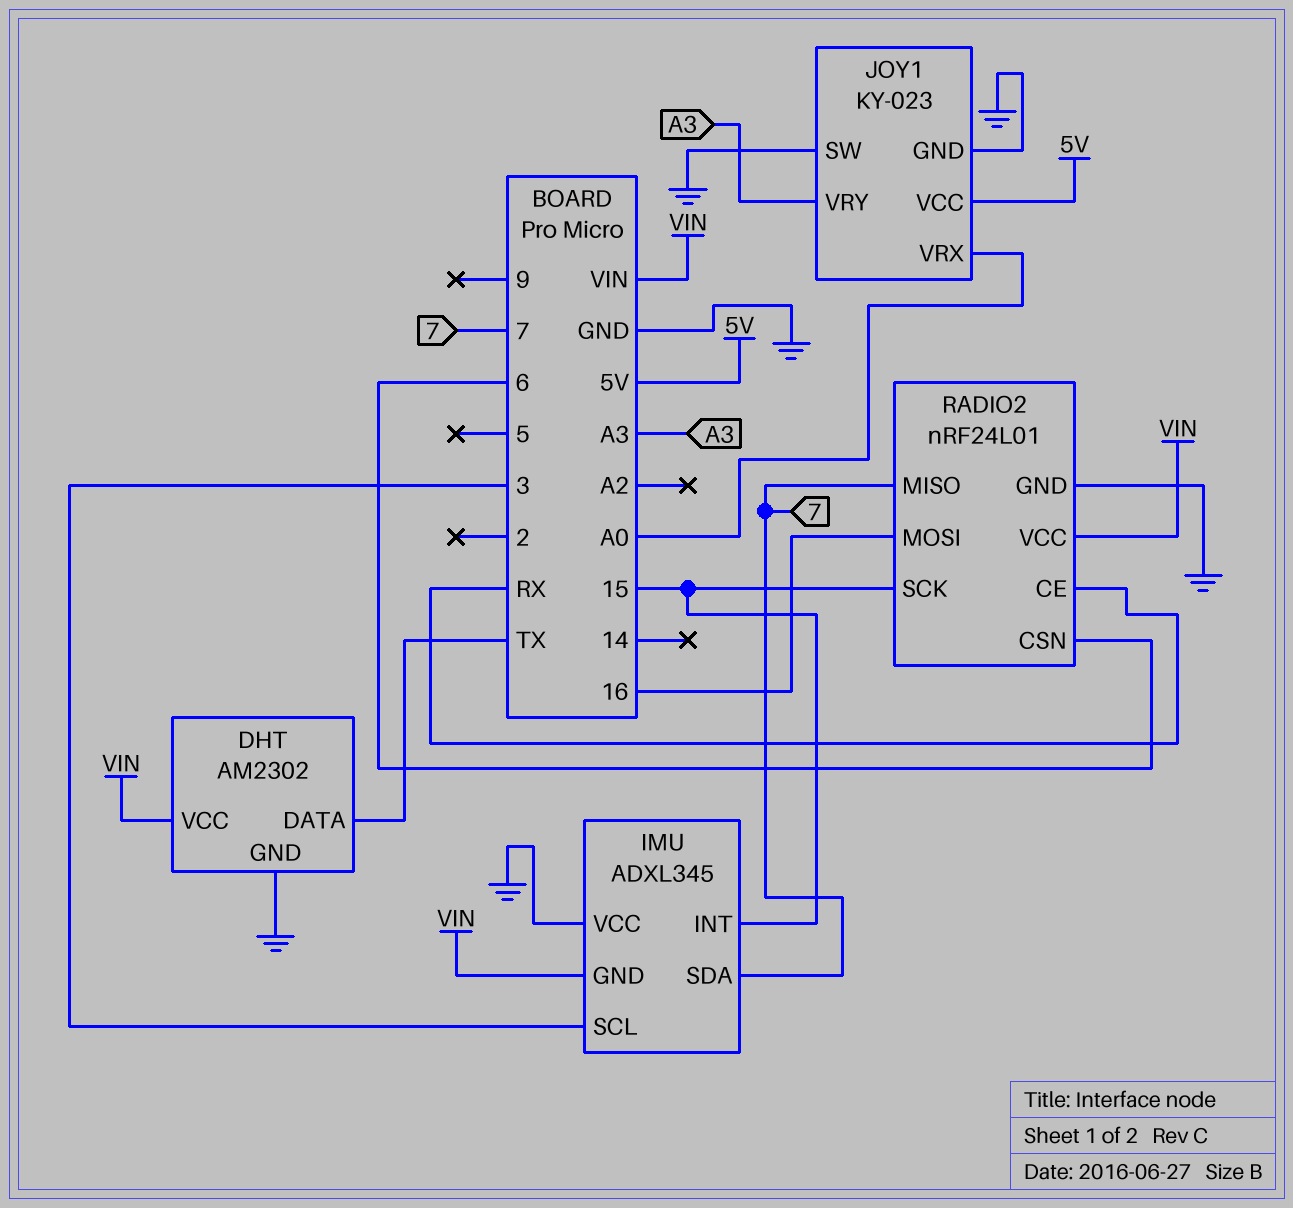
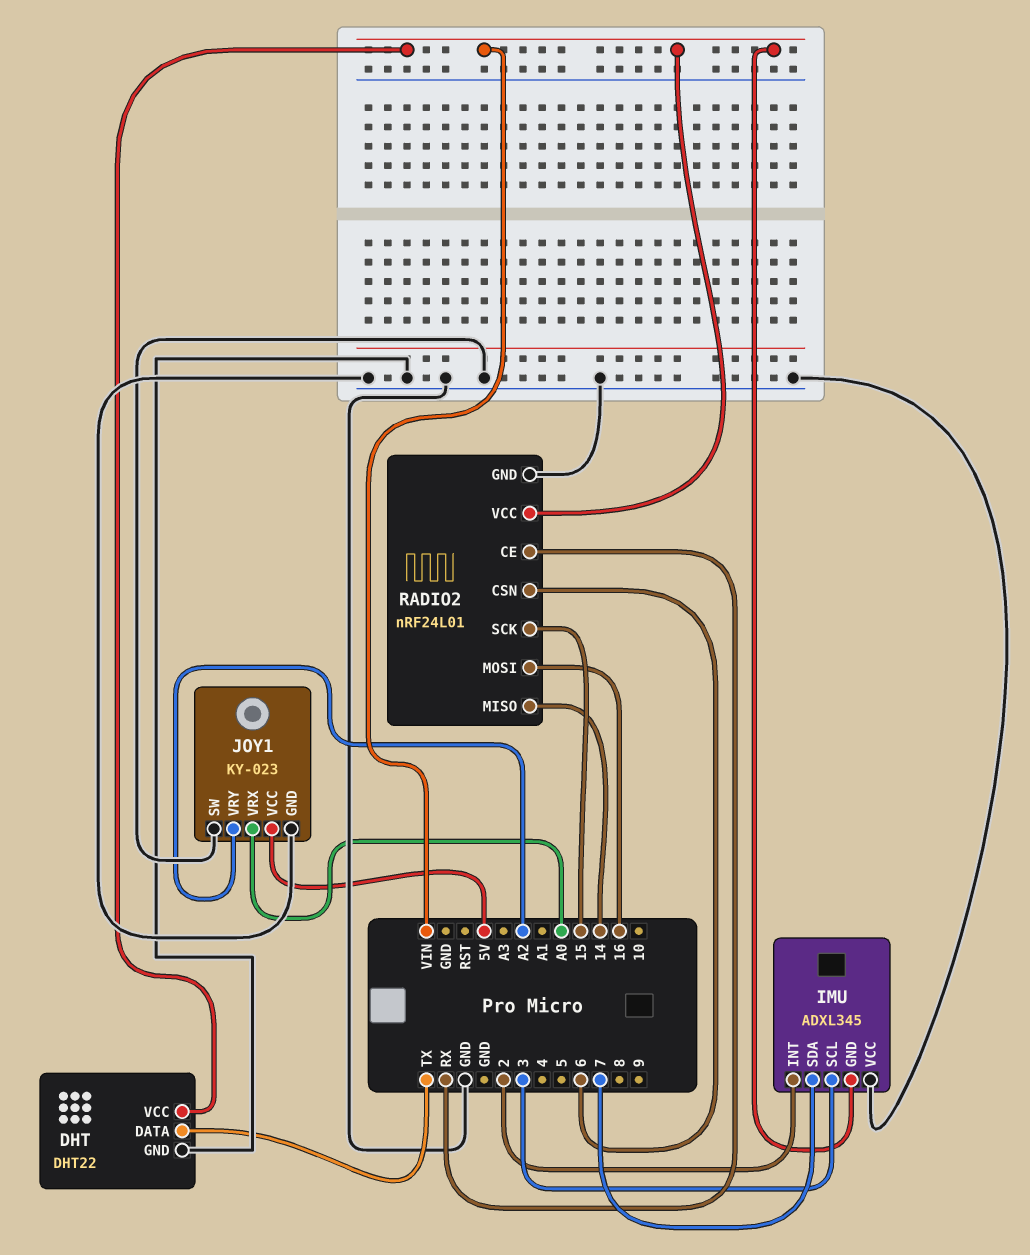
DHT: AM2302 -> DHT22
IMU pin INT: 15 -> 2
JOY1 pin VRY: A3 -> A2
RADIO2 pin MISO: 7 -> 14

